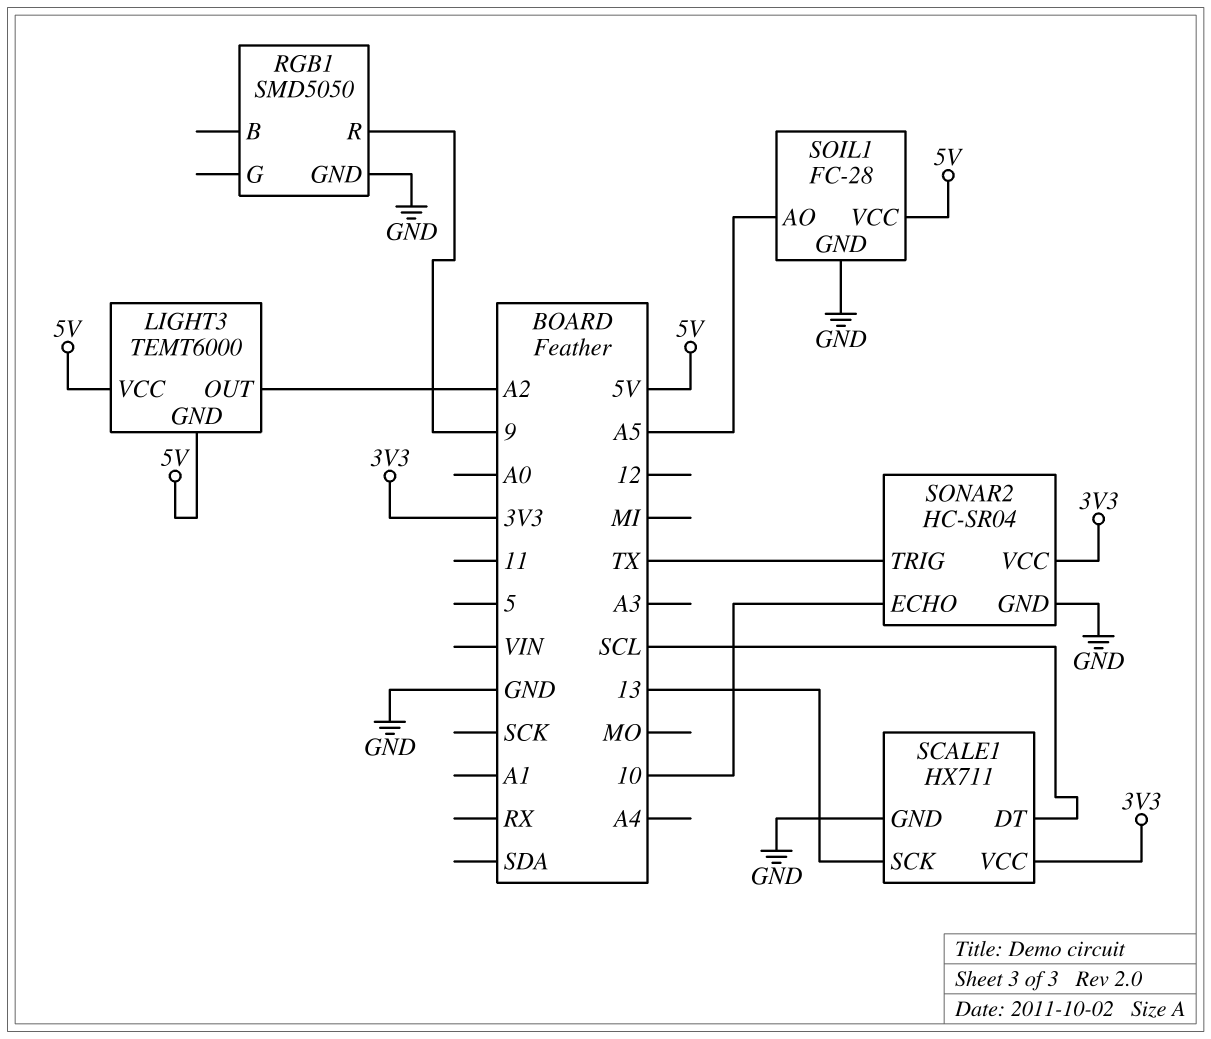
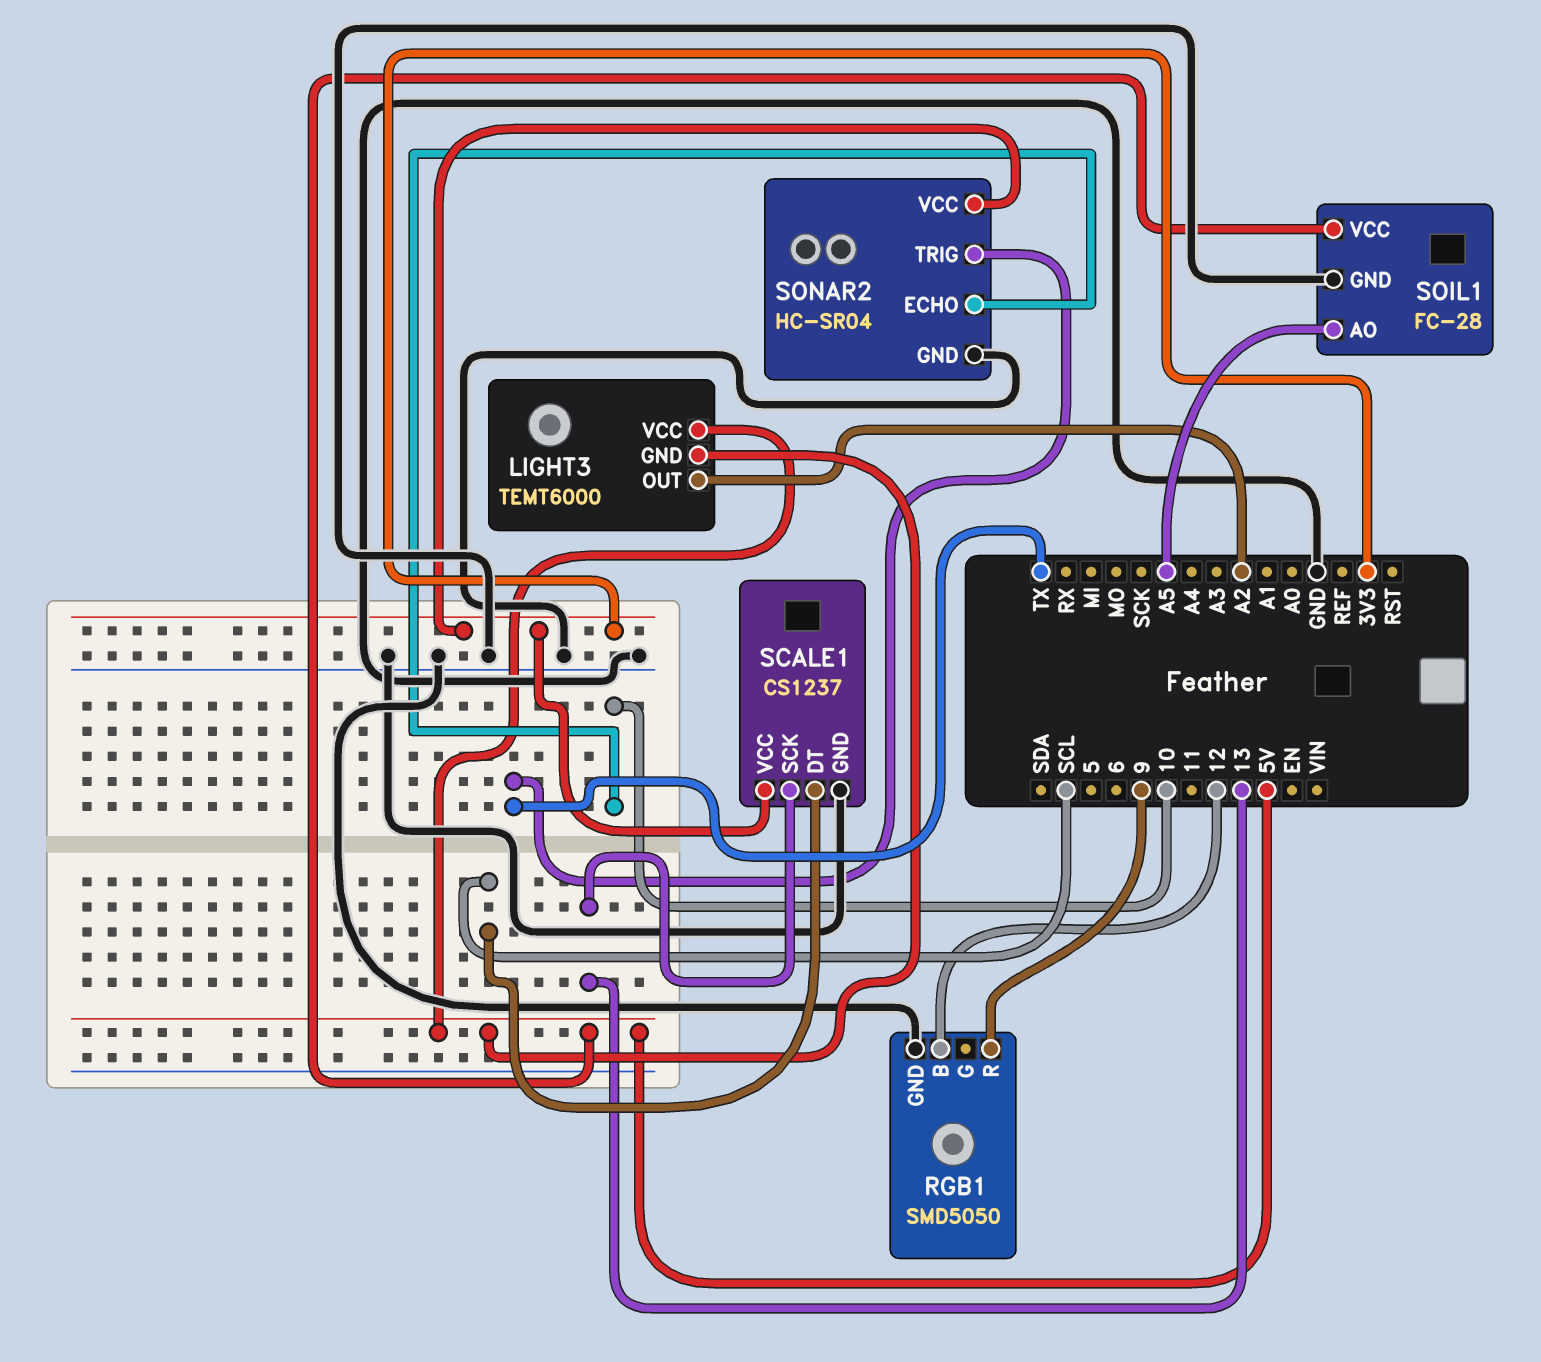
RGB1 pin B: none -> 12
SCALE1: HX711 -> CS1237

